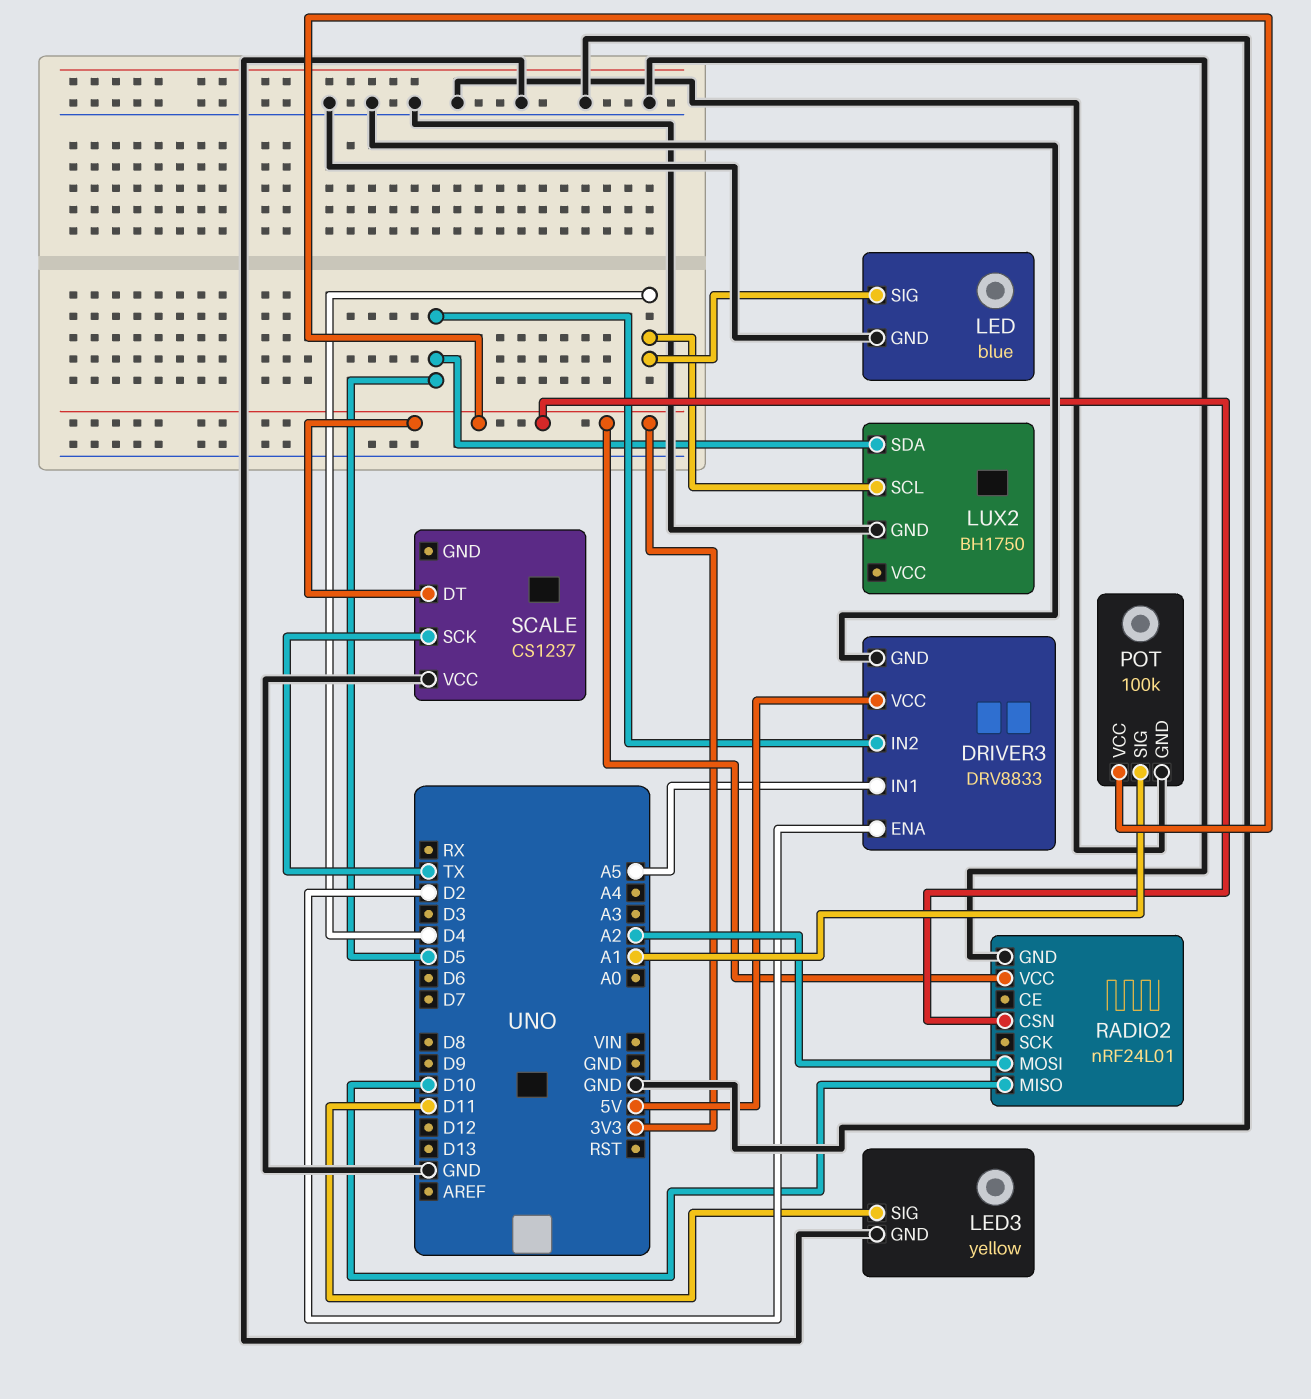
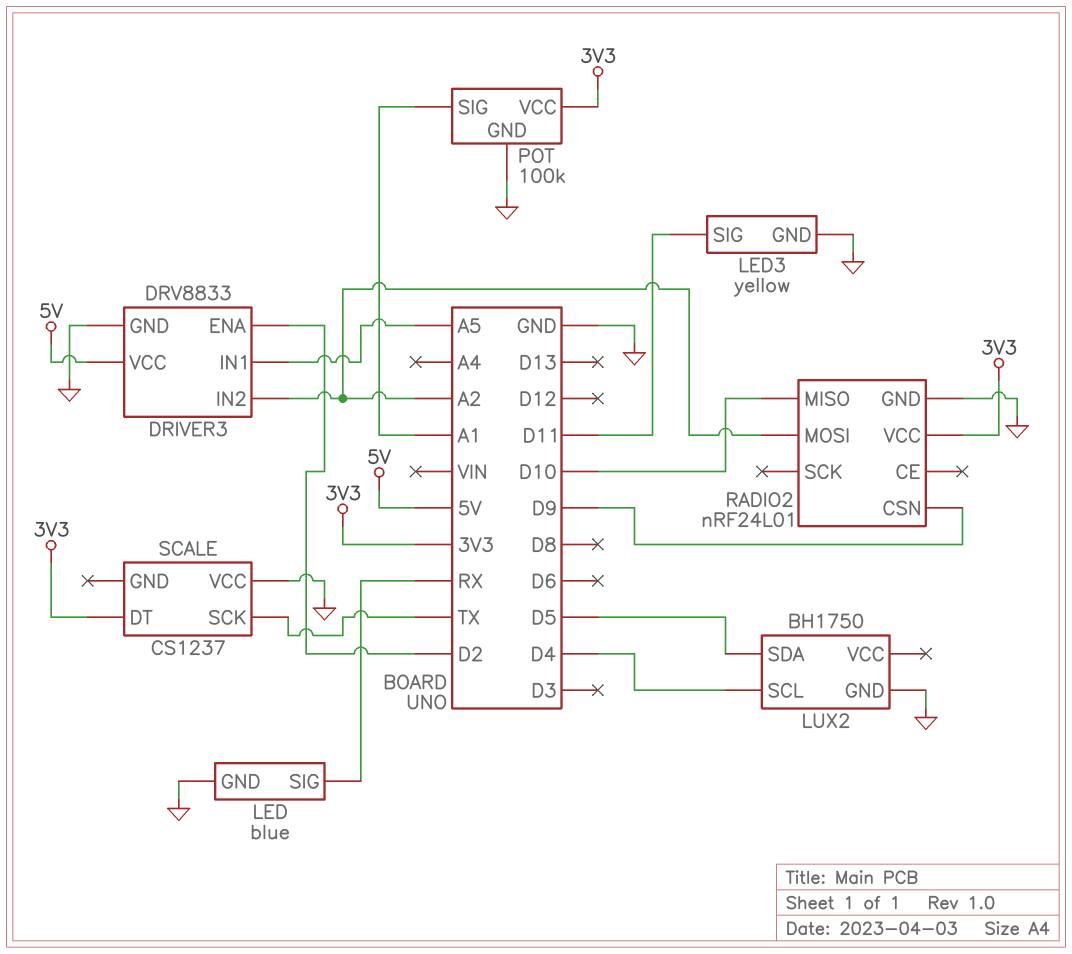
DRIVER3 pin IN2: D5 -> A2
LED pin SIG: D4 -> RX
RADIO2 pin CSN: 3V3 -> D9

